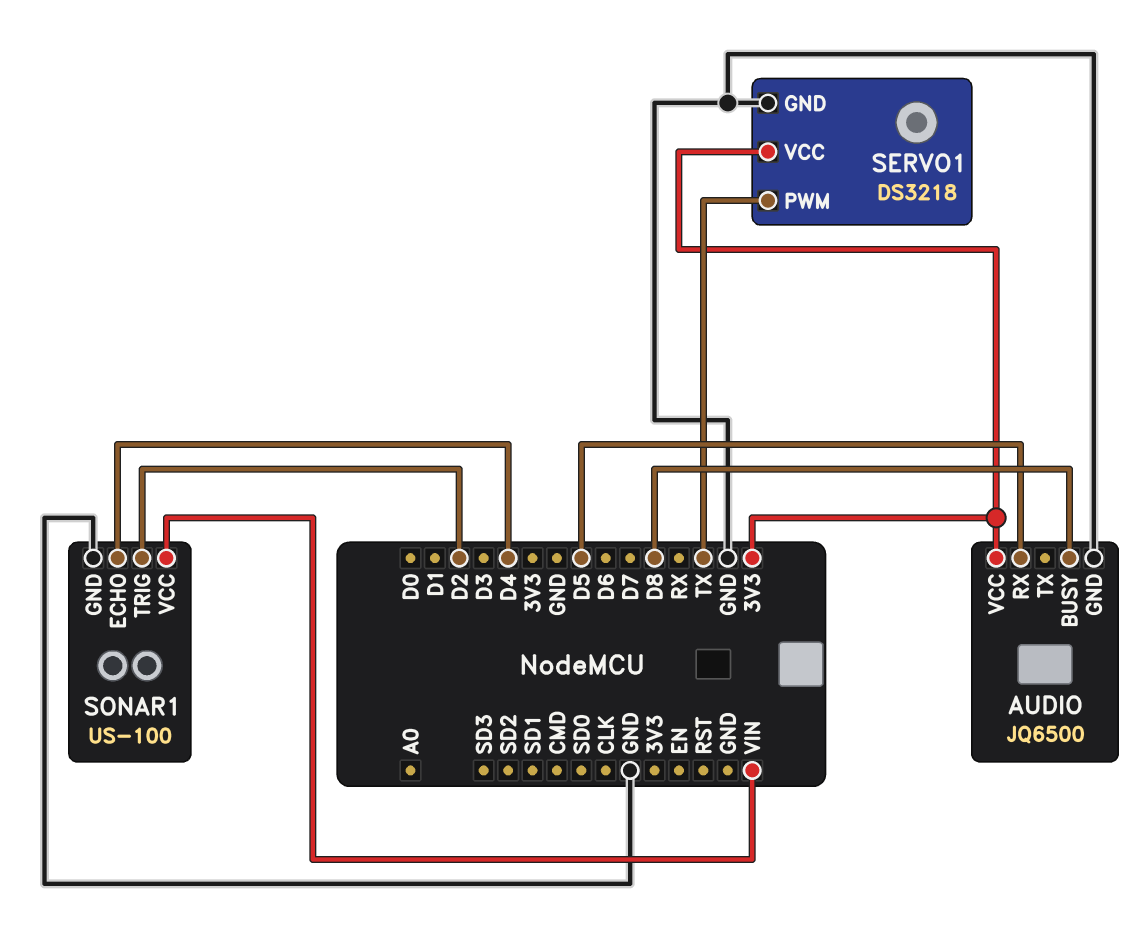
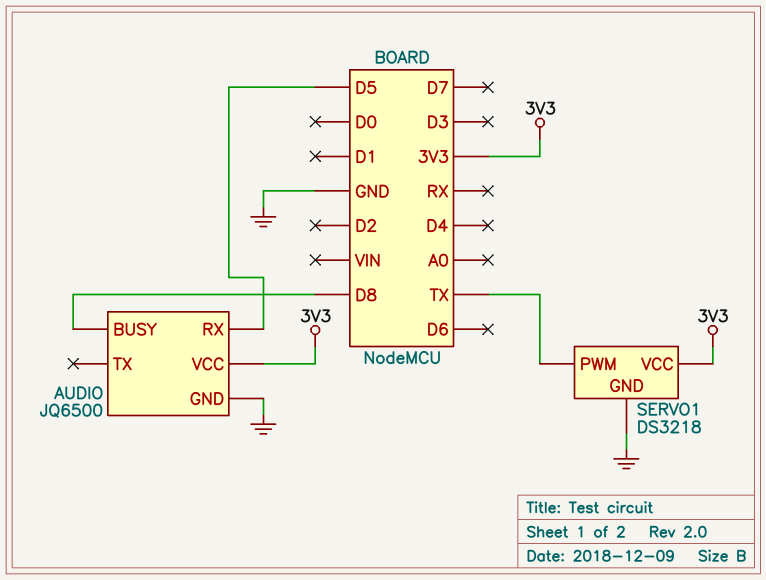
SONAR1: US-100 -> none
SONAR1 pin ECHO: D4 -> none
SONAR1 pin GND: GND -> none
SONAR1 pin TRIG: D2 -> none
SONAR1 pin VCC: VIN -> none

